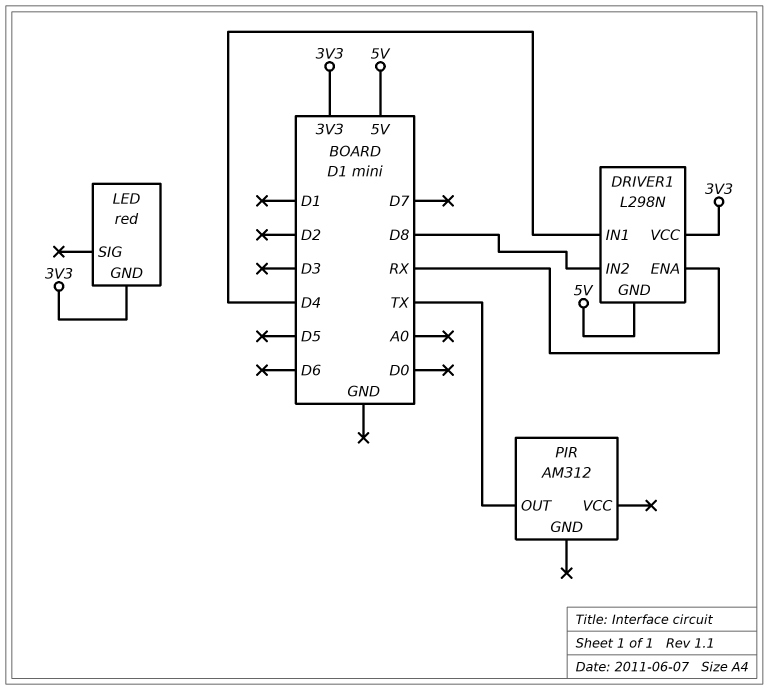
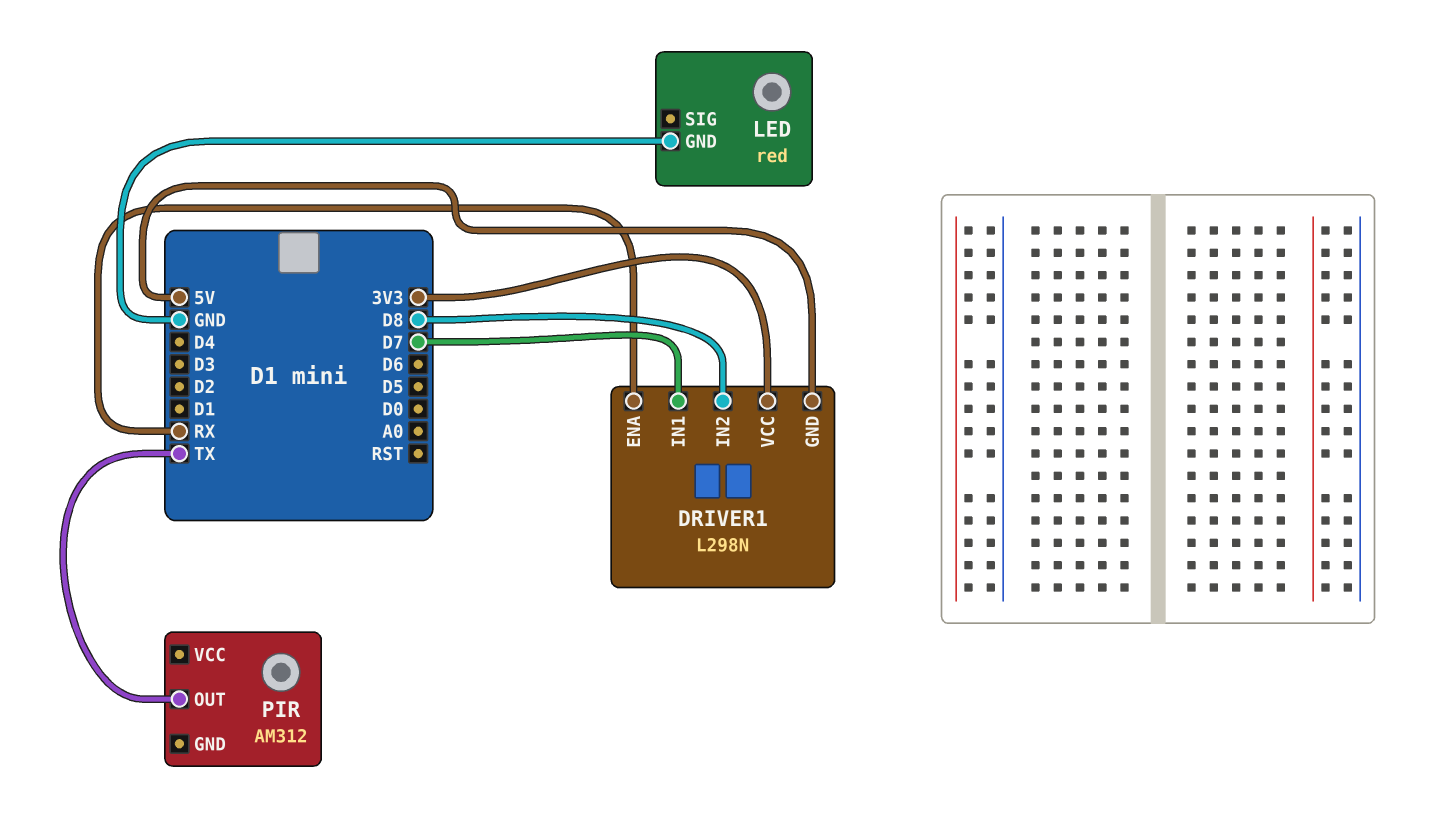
DRIVER1 pin IN1: D4 -> D7
LED pin GND: 3V3 -> GND

